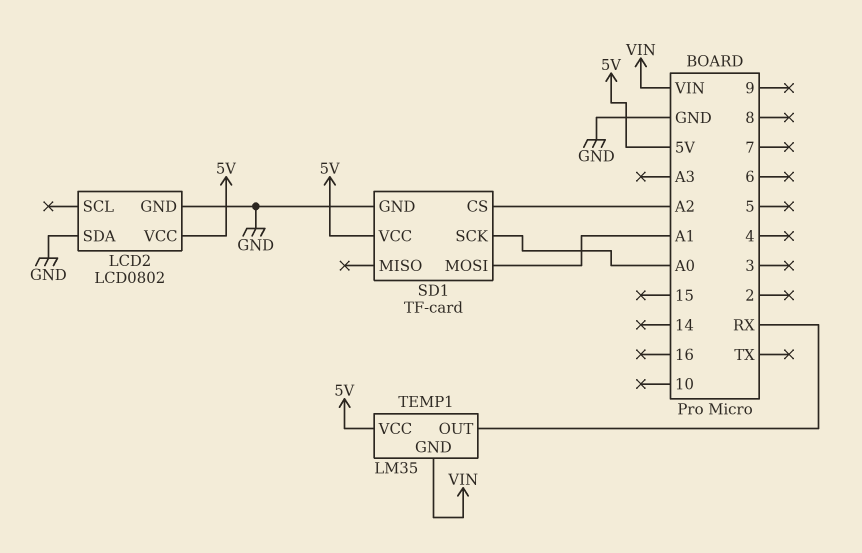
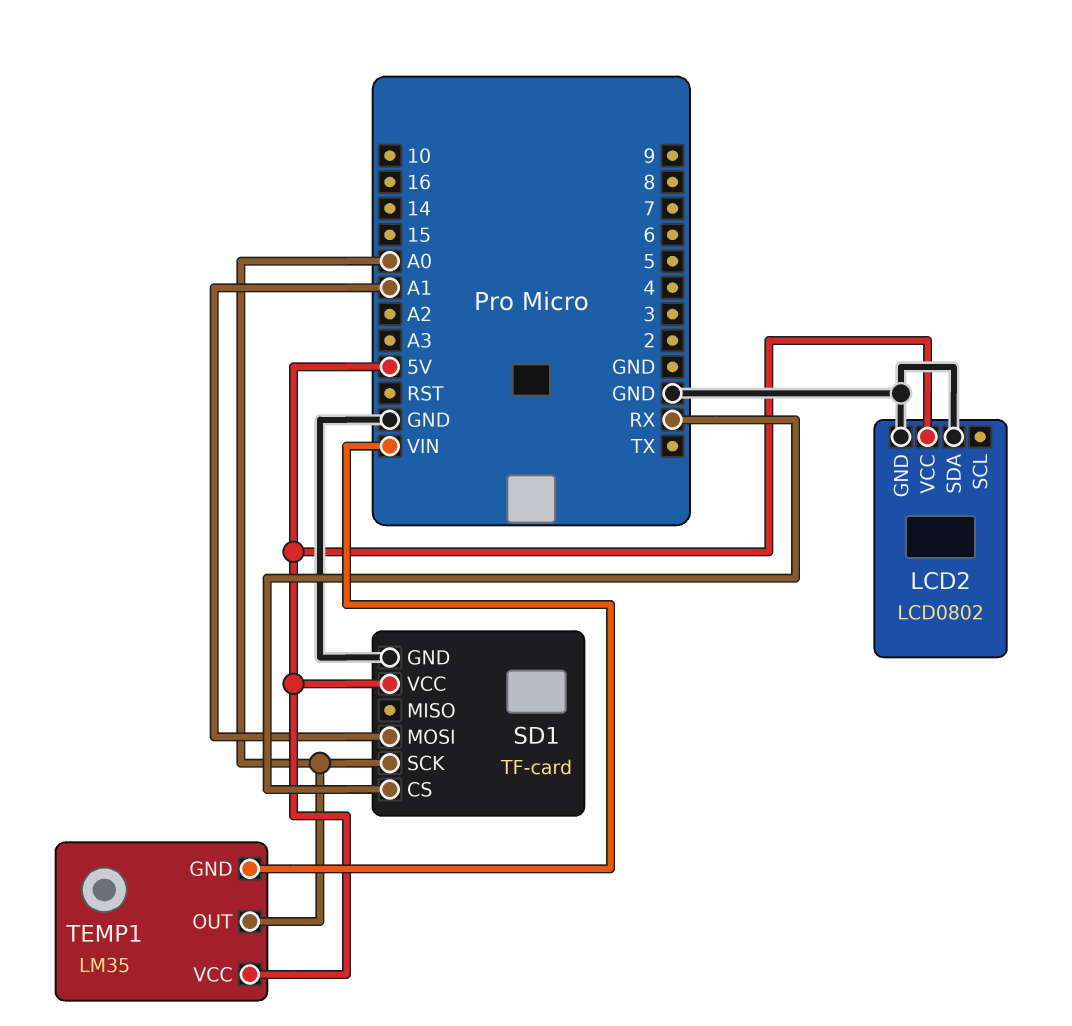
SD1 pin CS: A2 -> RX
TEMP1 pin OUT: RX -> A0

